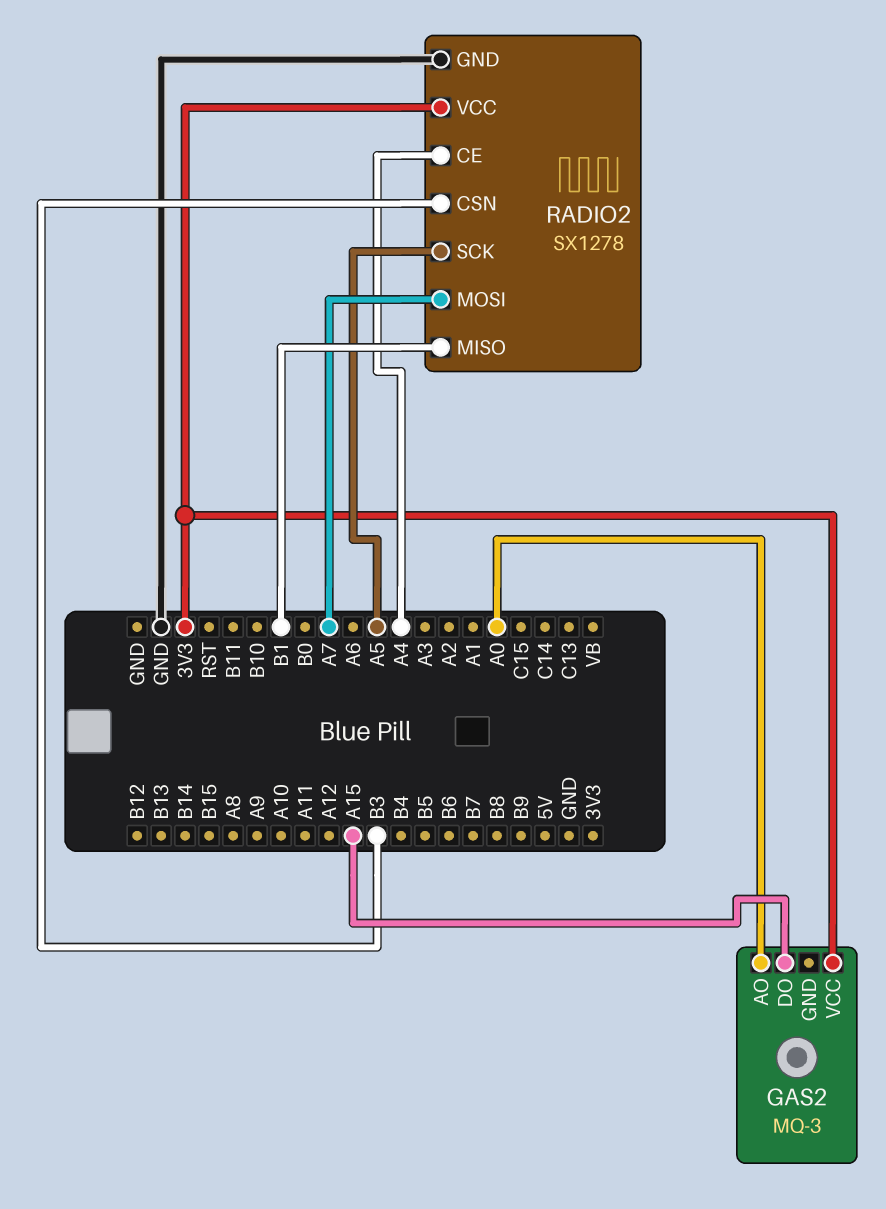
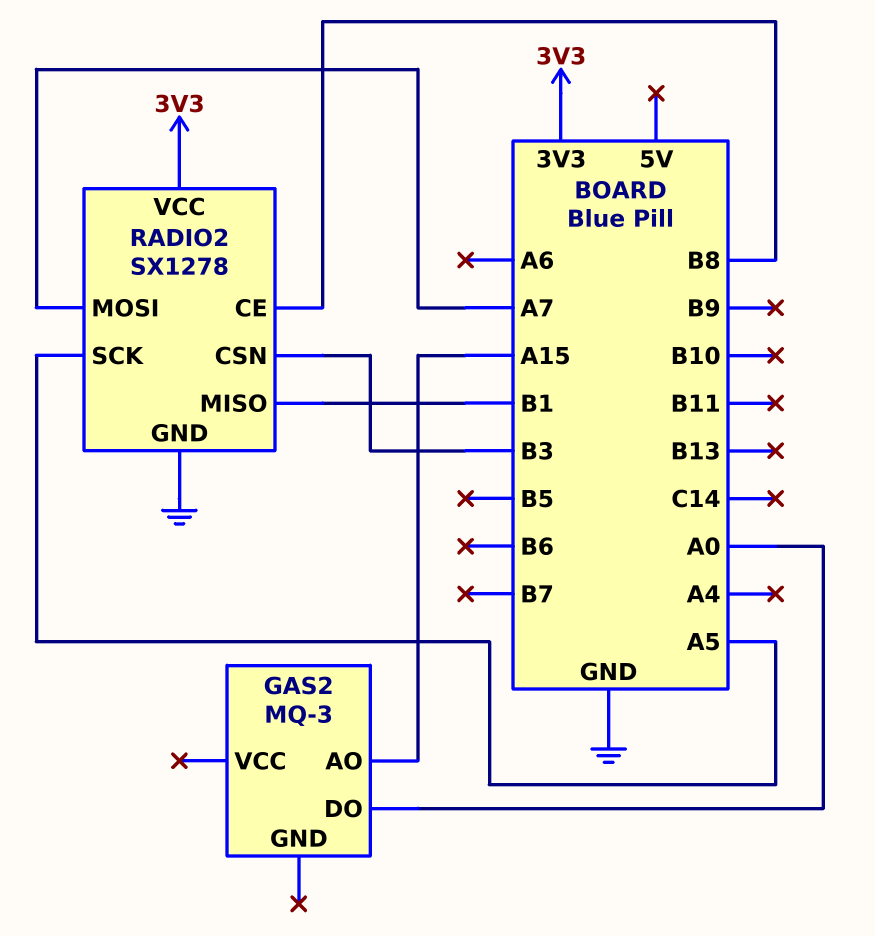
GAS2 pin AO: A0 -> A15
GAS2 pin DO: A15 -> A0
GAS2 pin VCC: 3V3 -> none
RADIO2 pin CE: A4 -> B8

